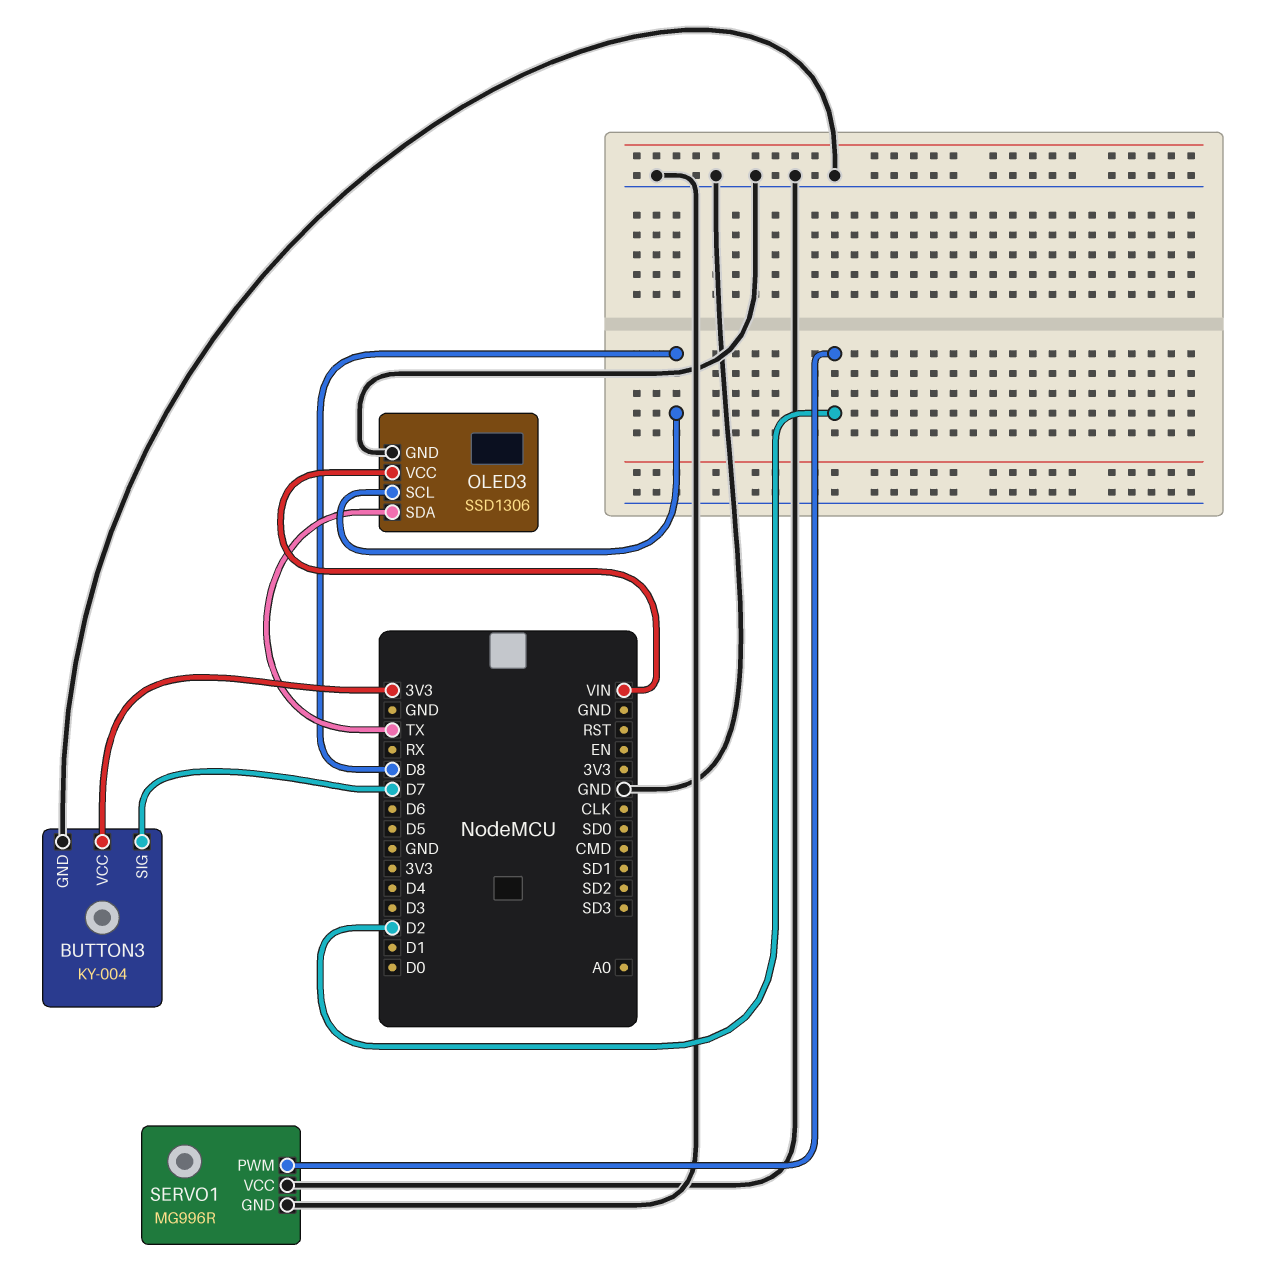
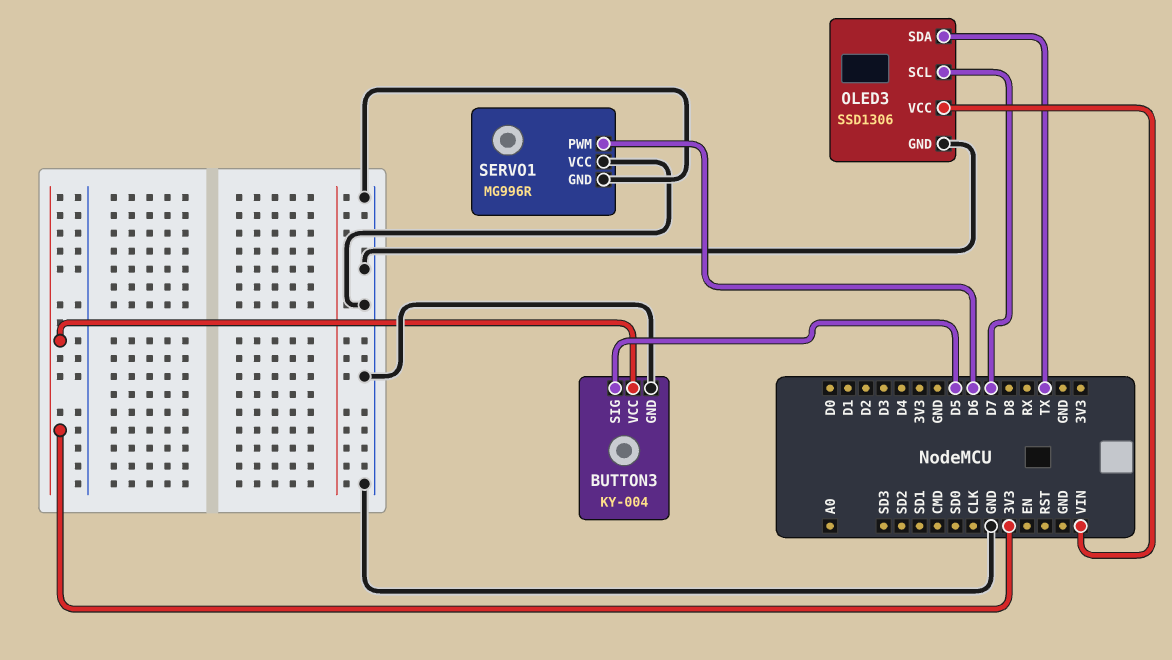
BUTTON3 pin SIG: D7 -> D5
OLED3 pin SCL: D8 -> D7
SERVO1 pin PWM: D2 -> D6

